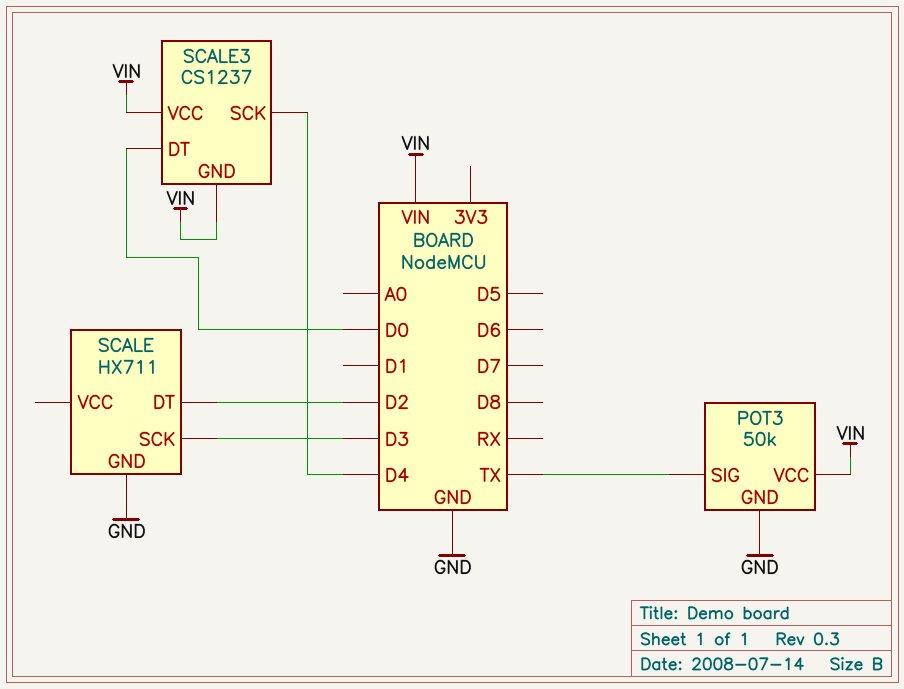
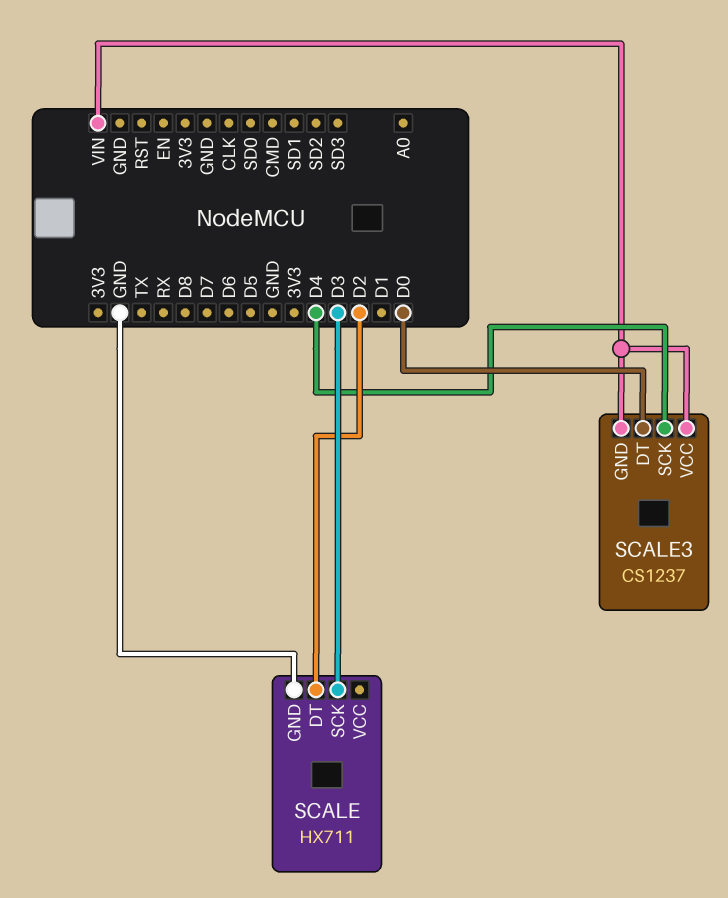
POT3: 50k -> none
POT3 pin GND: GND -> none
POT3 pin SIG: TX -> none
POT3 pin VCC: VIN -> none

